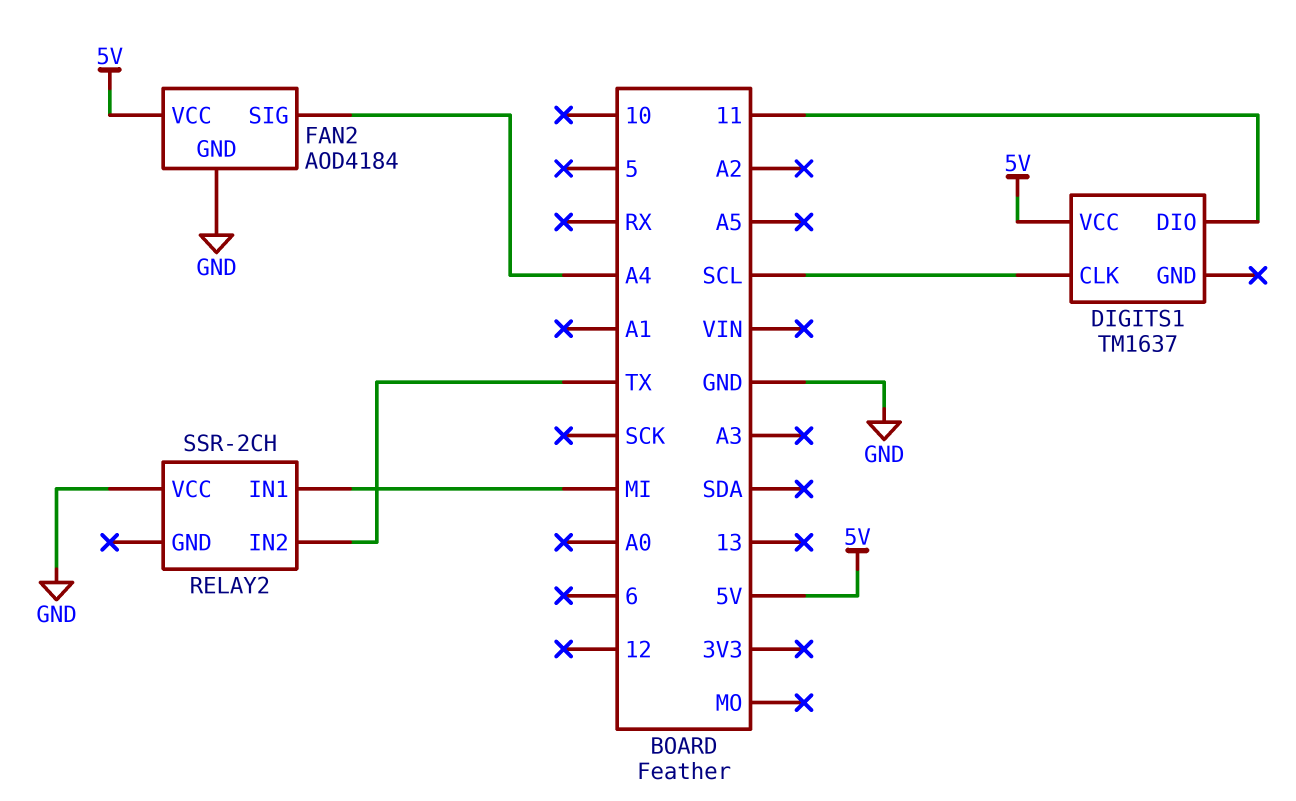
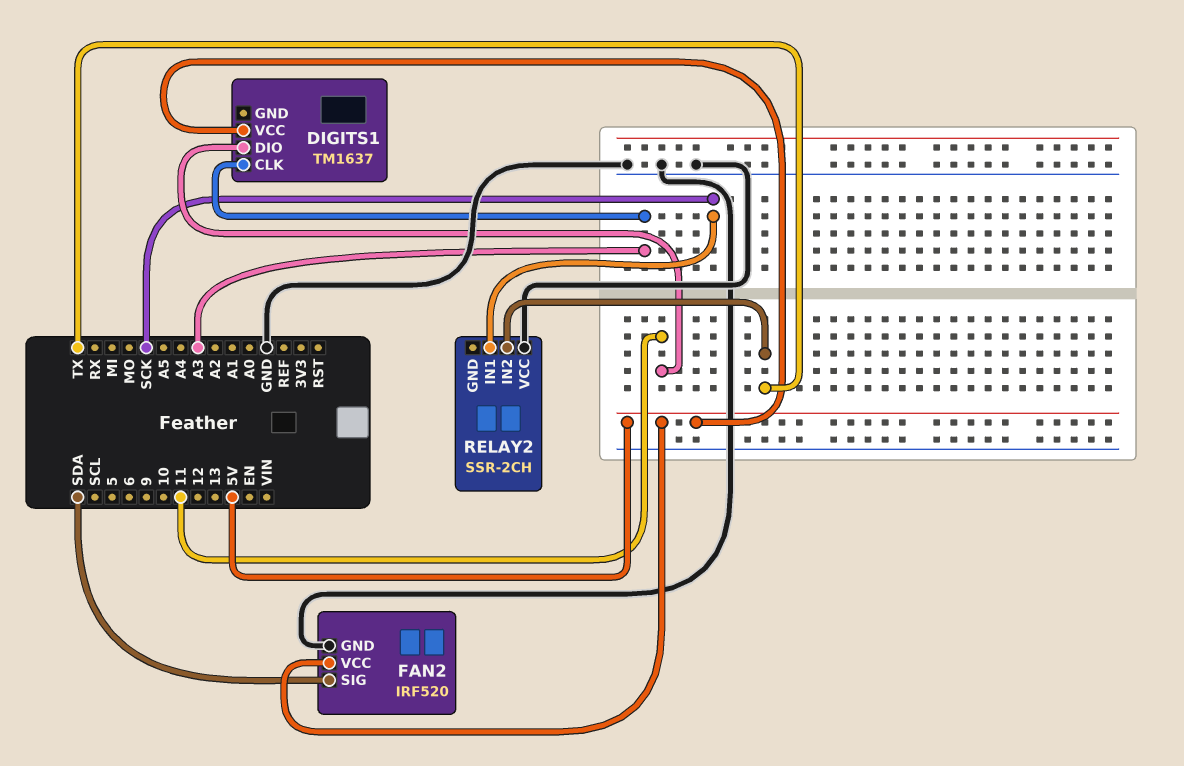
DIGITS1 pin CLK: SCL -> A3
FAN2: AOD4184 -> IRF520
FAN2 pin SIG: A4 -> SDA
RELAY2 pin IN1: MI -> SCK

